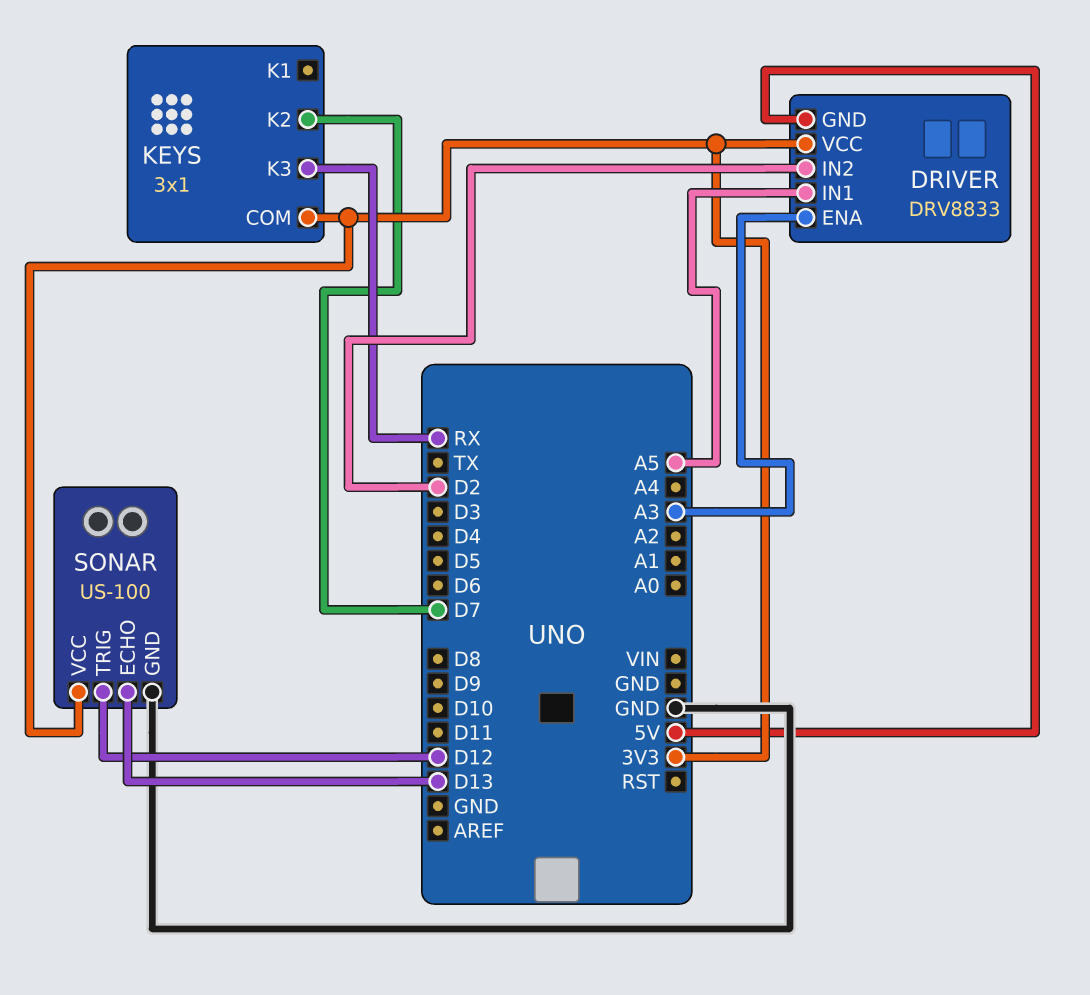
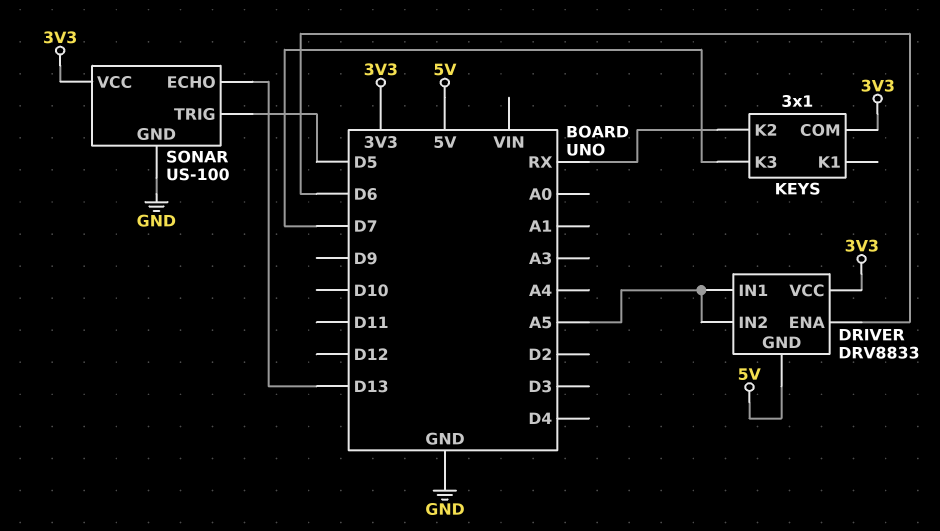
DRIVER pin ENA: A3 -> D6
DRIVER pin IN2: D2 -> A5
KEYS pin K2: D7 -> RX
KEYS pin K3: RX -> D7
SONAR pin TRIG: D12 -> D5

